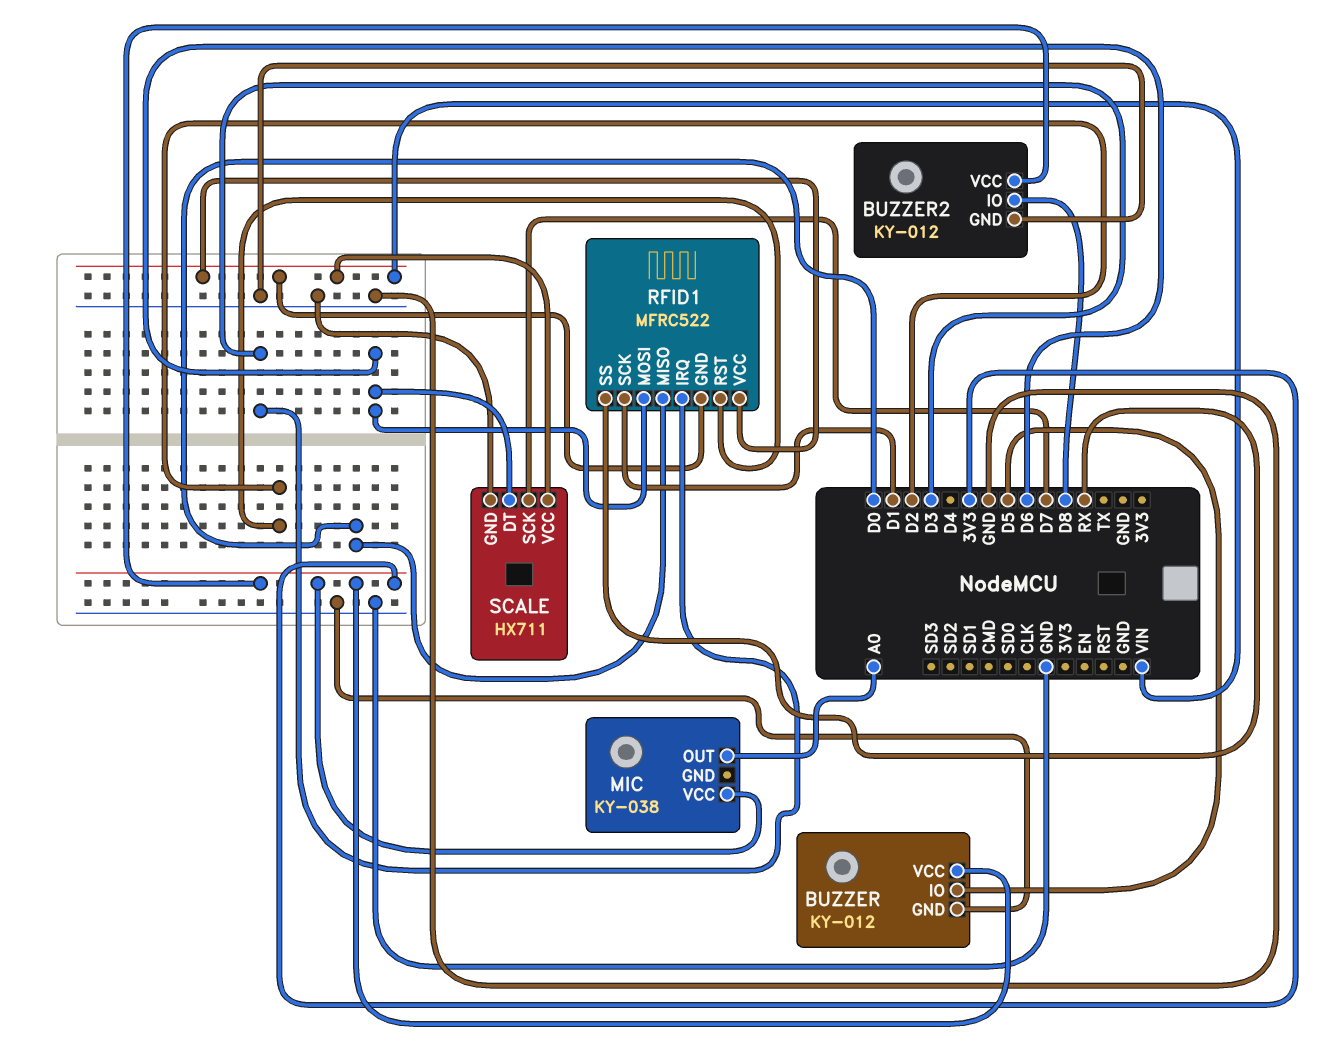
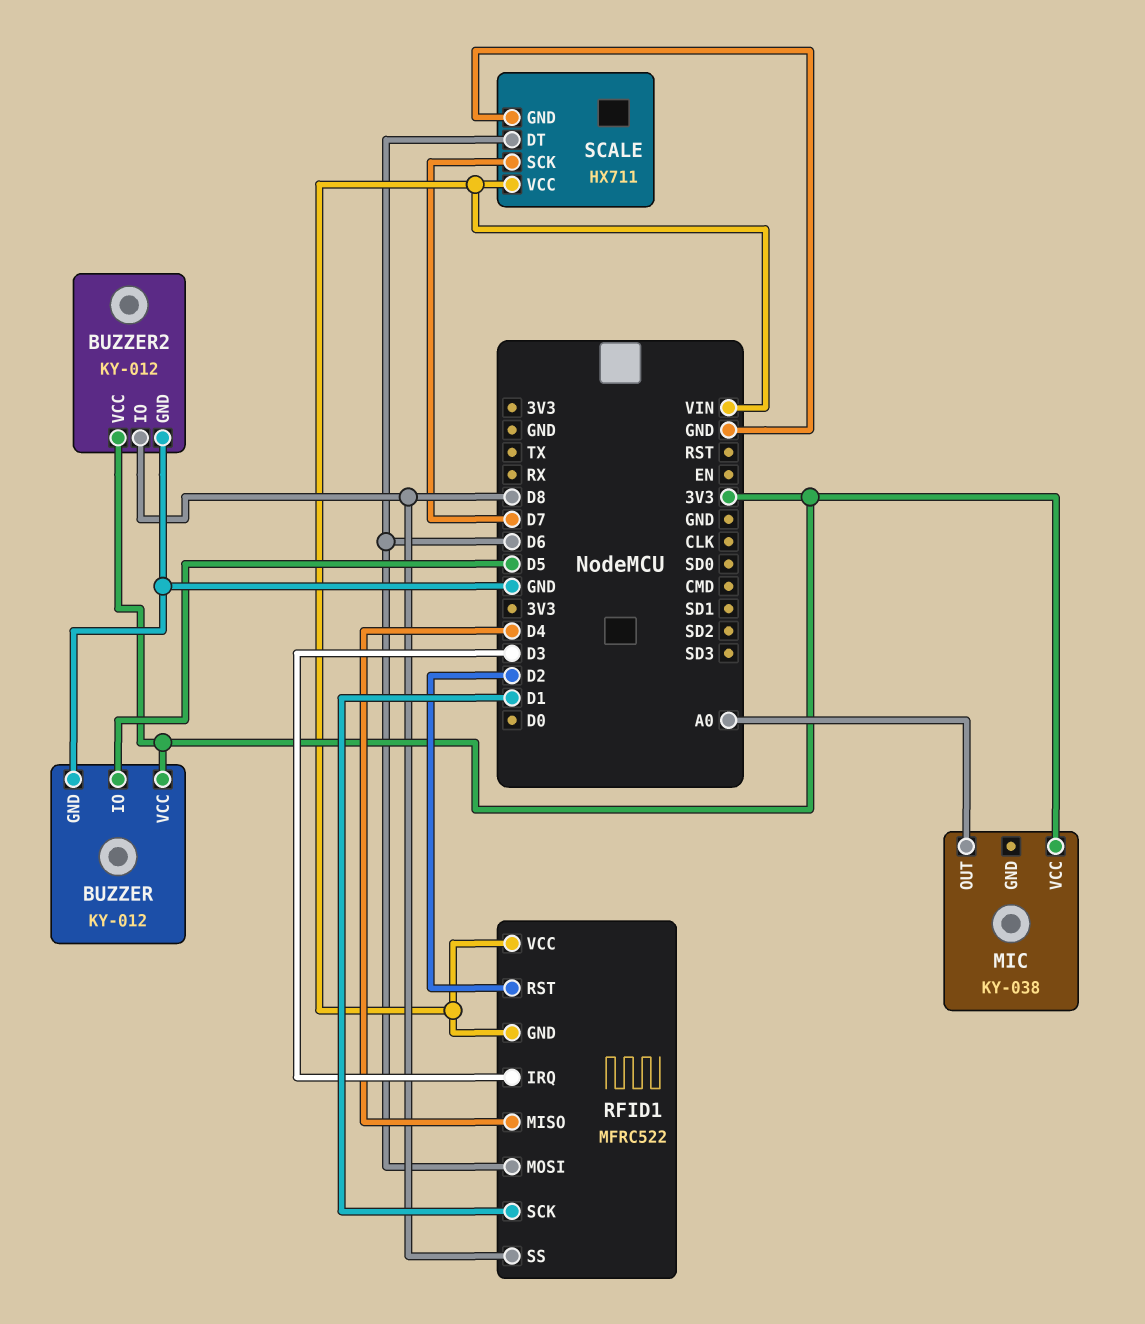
RFID1 pin MISO: D0 -> D4
RFID1 pin SS: RX -> D8

